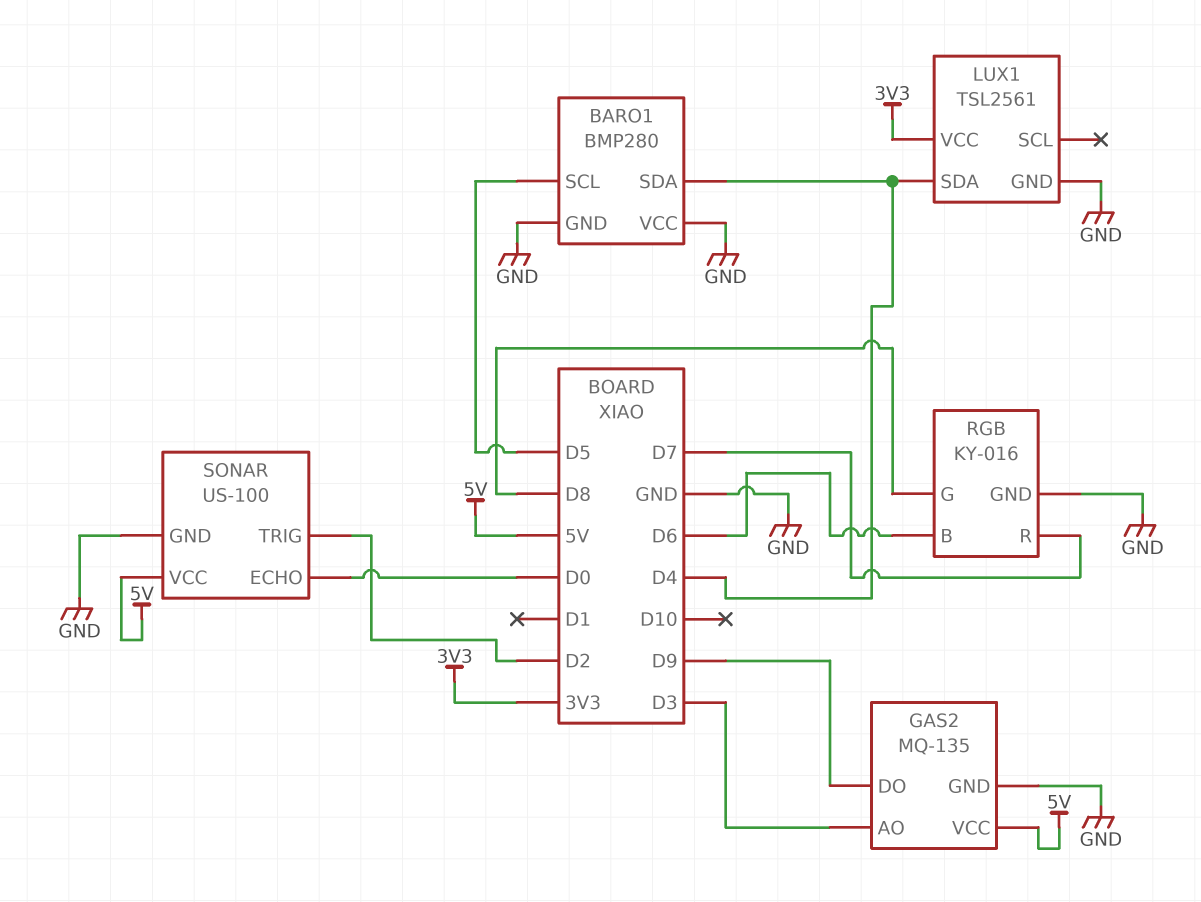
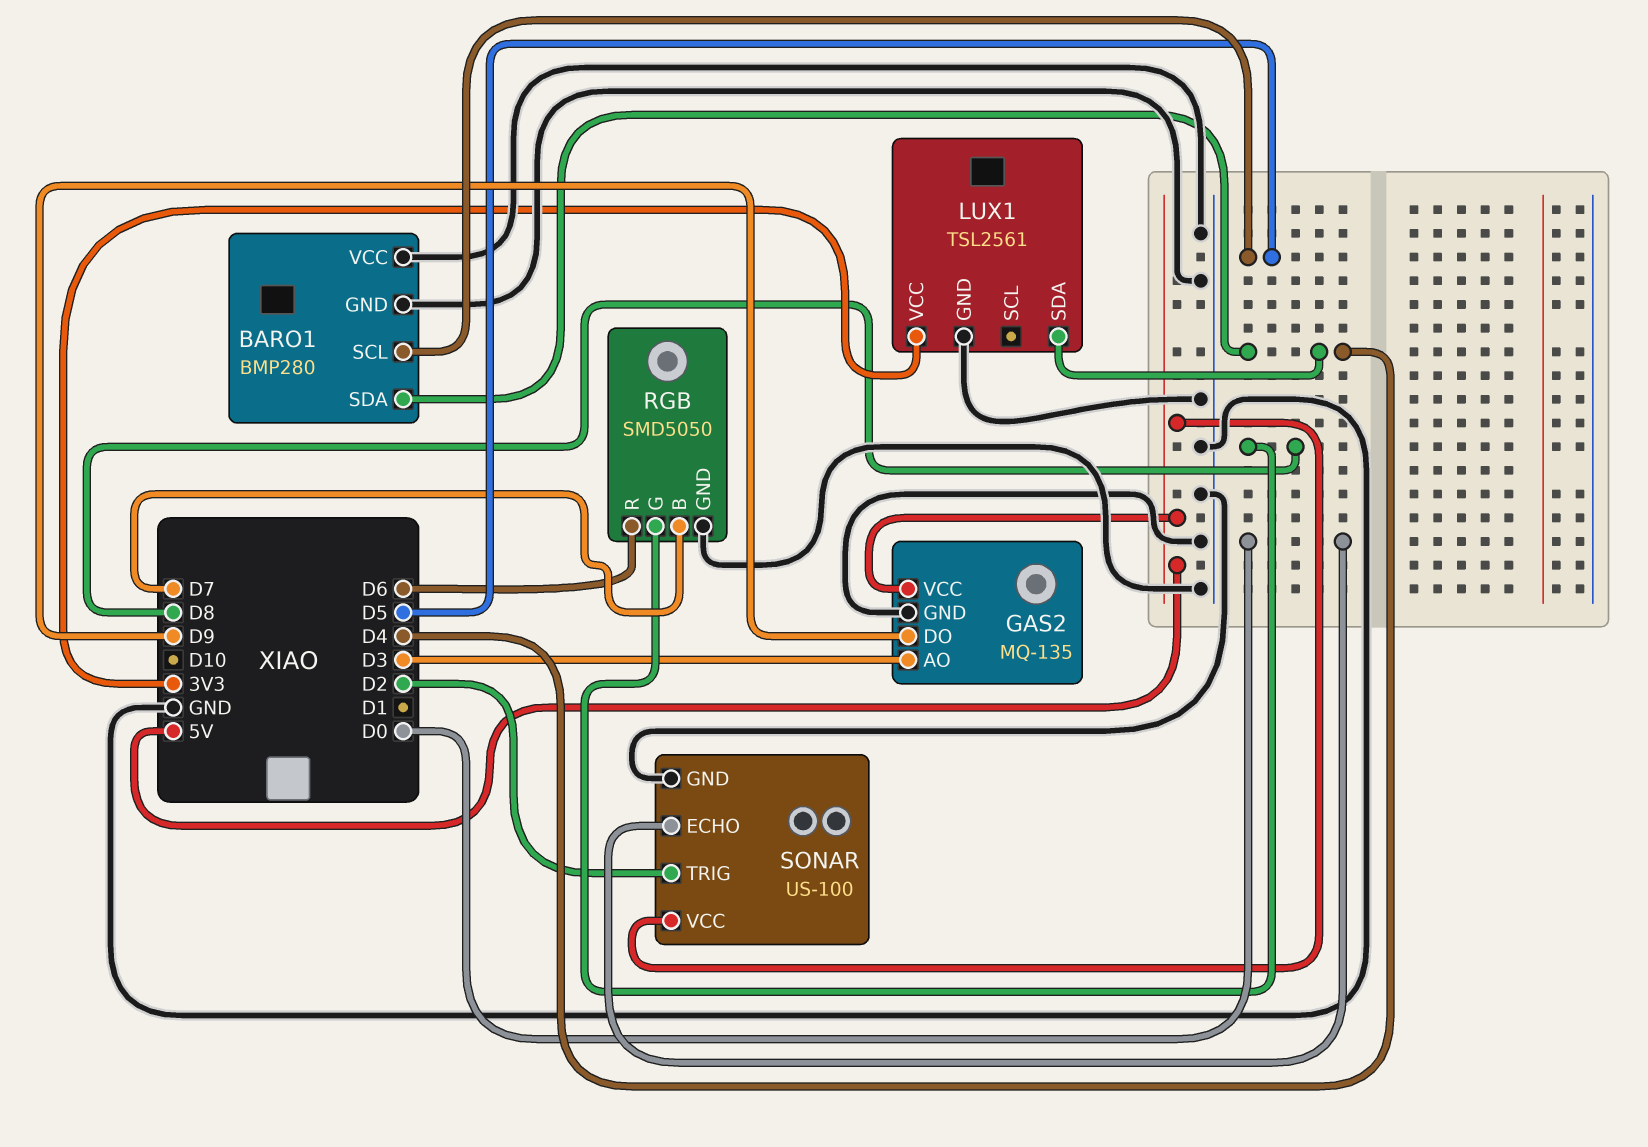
RGB: KY-016 -> SMD5050
RGB pin B: D6 -> D7
RGB pin R: D7 -> D6

